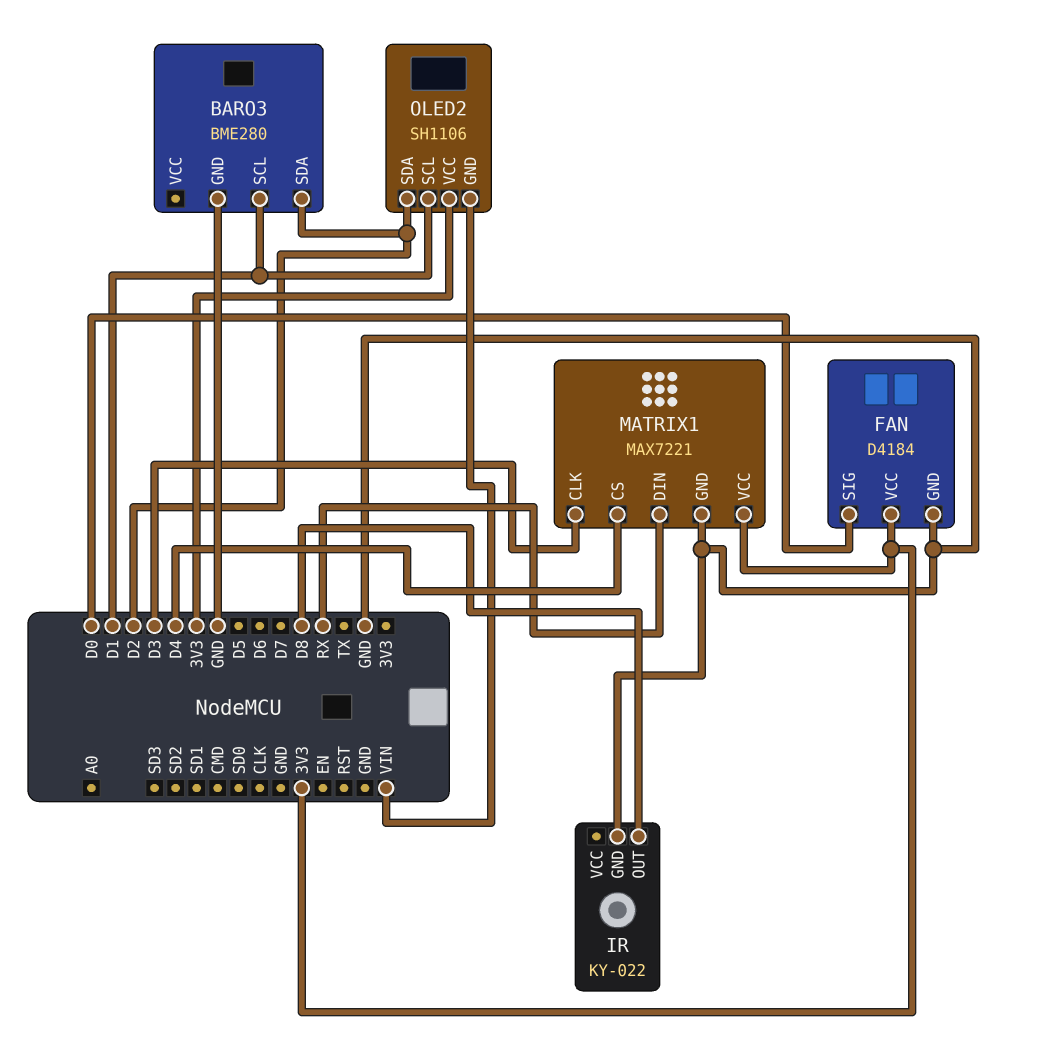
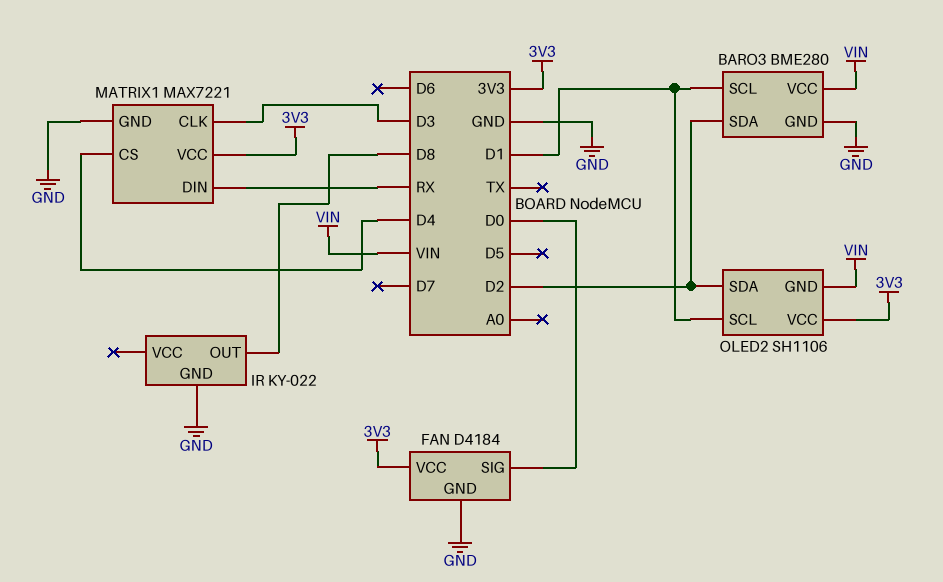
BARO3 pin VCC: none -> VIN

